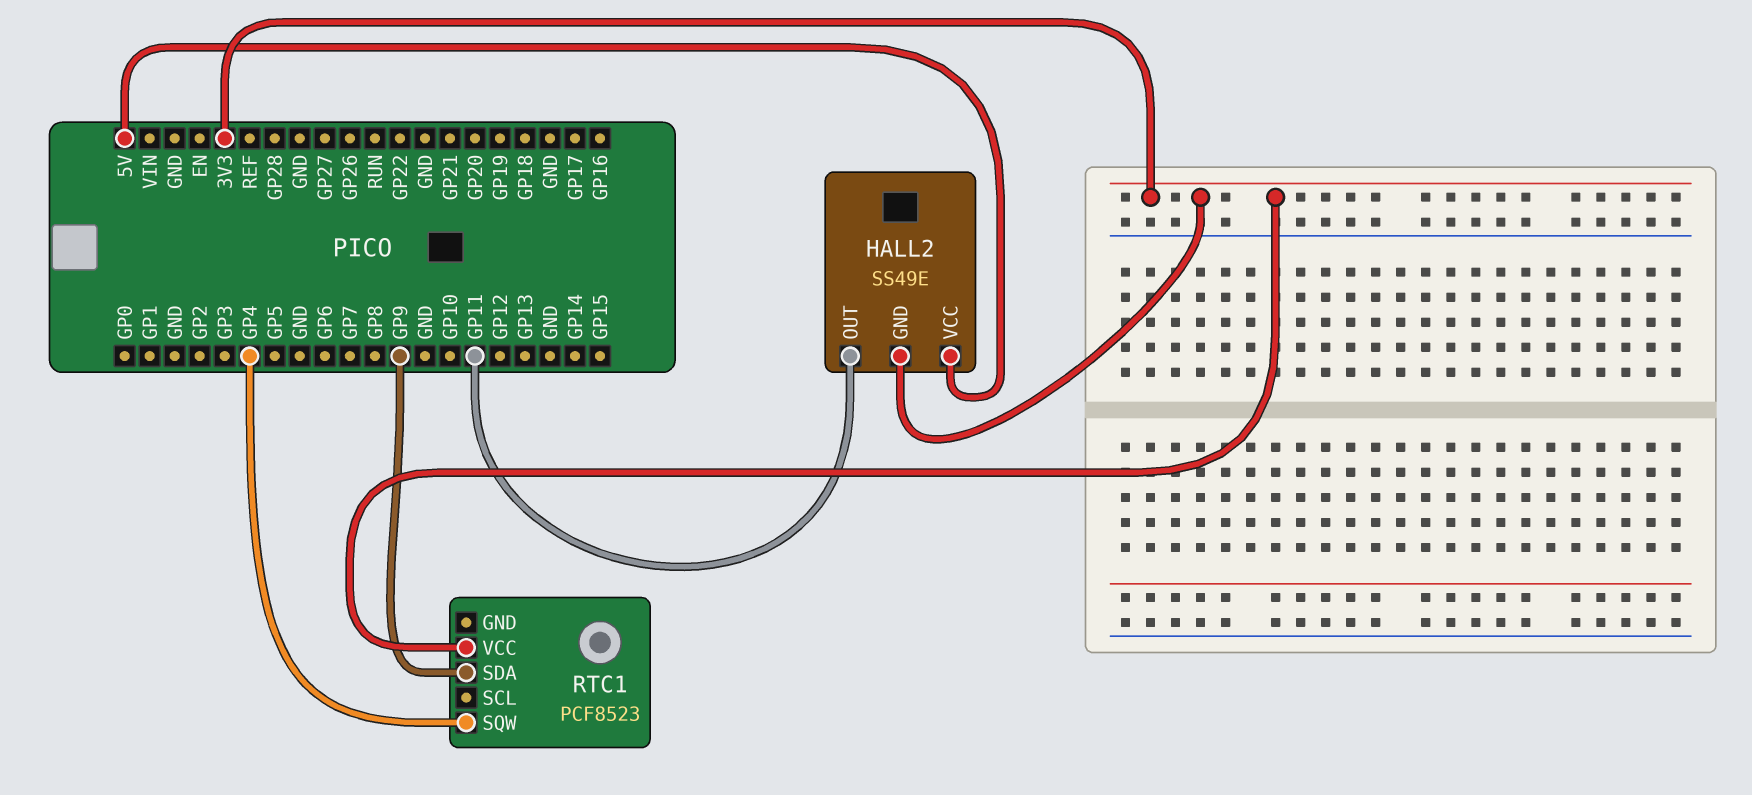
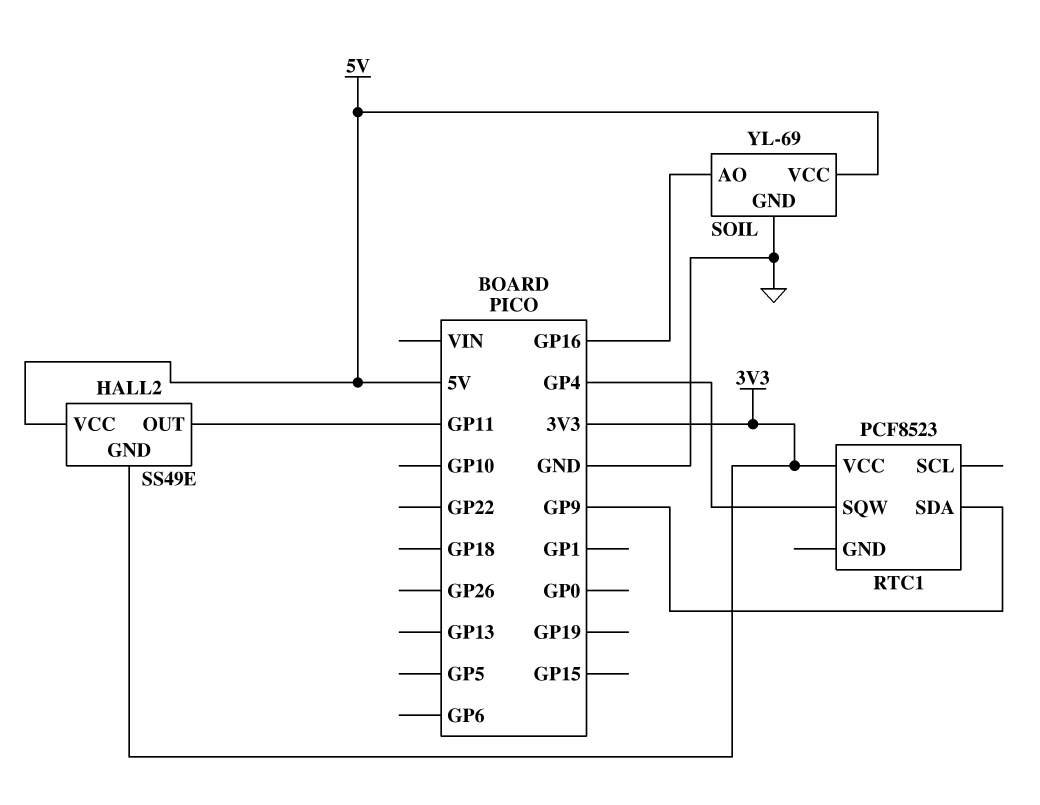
SOIL: none -> YL-69
SOIL pin AO: none -> GP16
SOIL pin GND: none -> GND
SOIL pin VCC: none -> 5V

